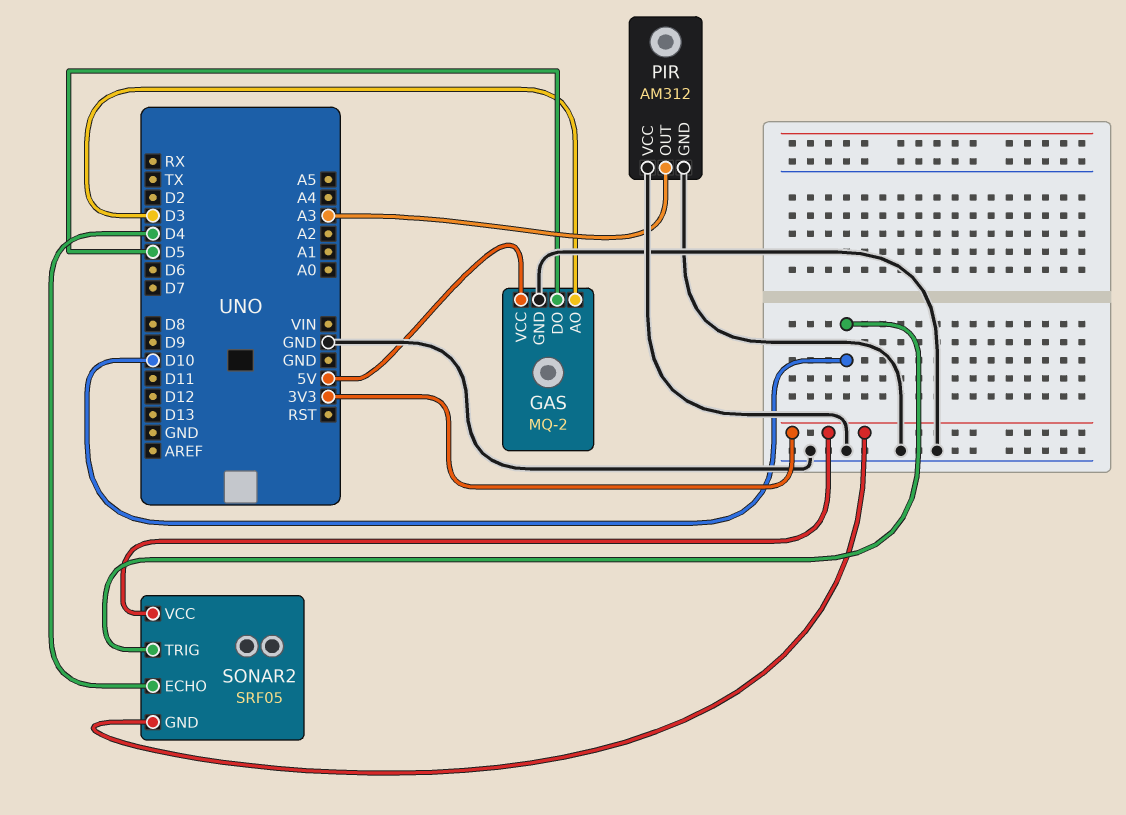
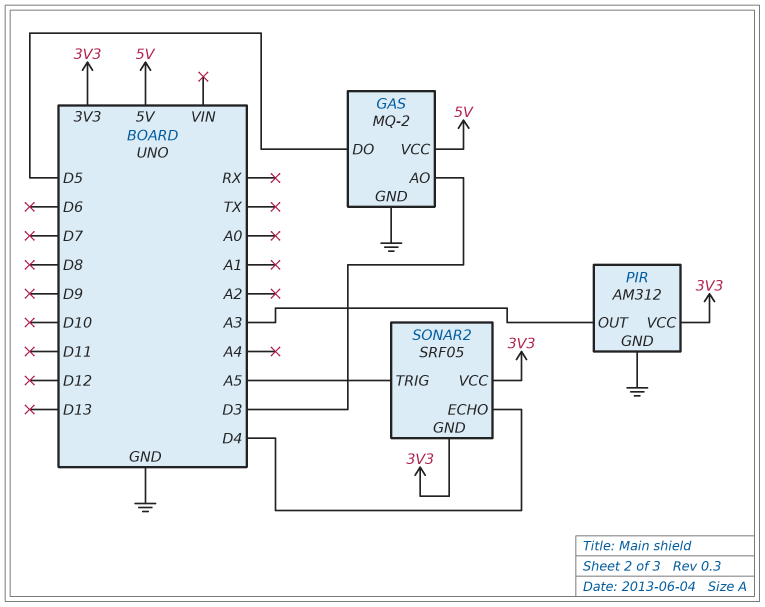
PIR pin VCC: GND -> 3V3
SONAR2 pin TRIG: D10 -> A5

